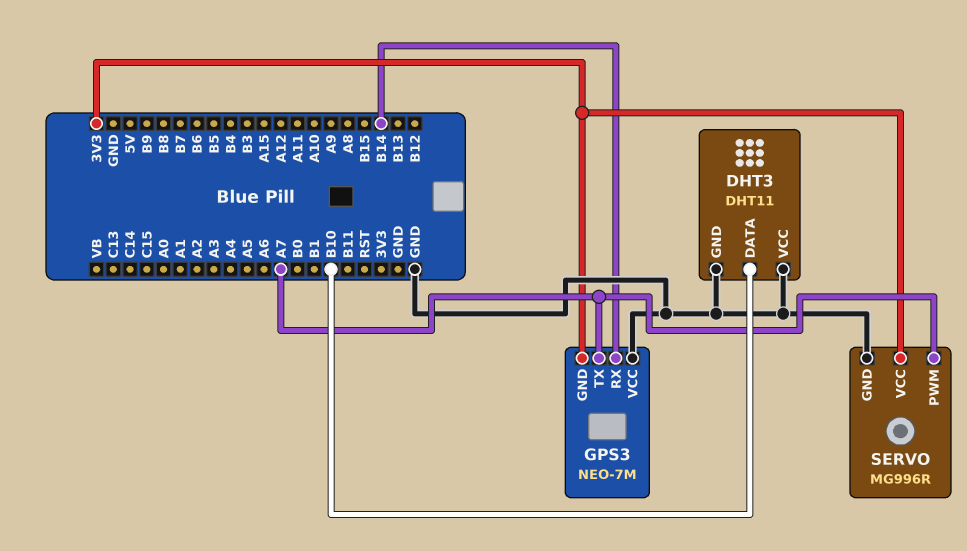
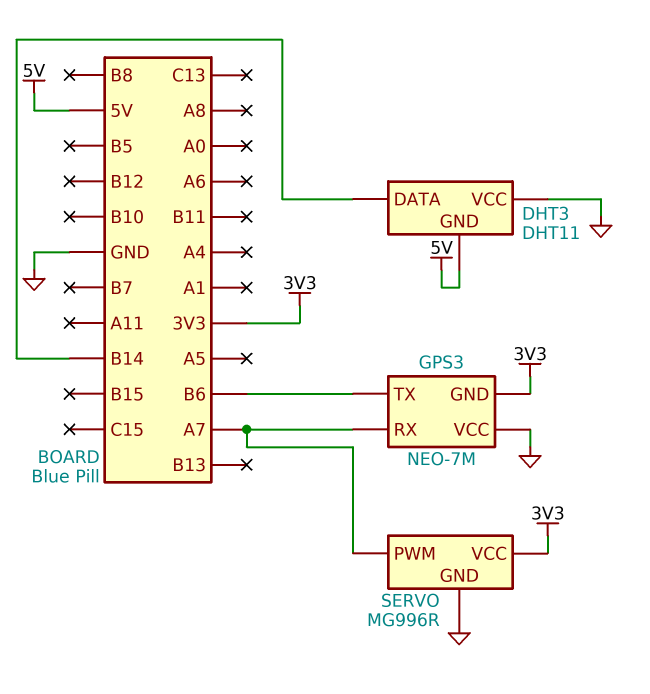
DHT3 pin DATA: B10 -> B14
DHT3 pin GND: GND -> 5V
GPS3 pin RX: B14 -> A7
GPS3 pin TX: A7 -> B6

